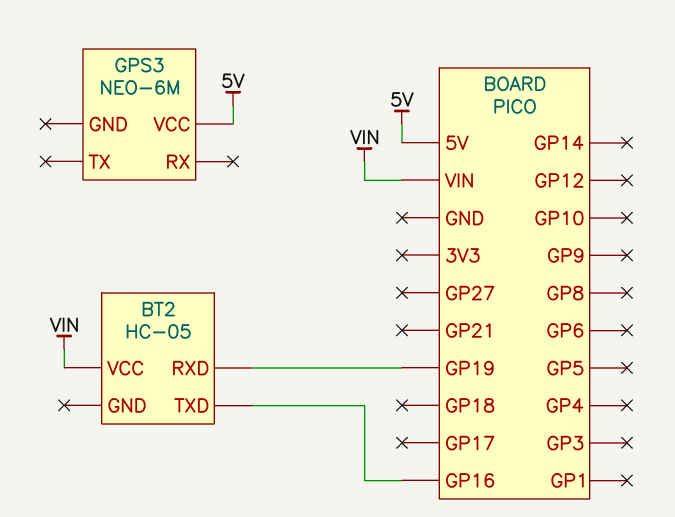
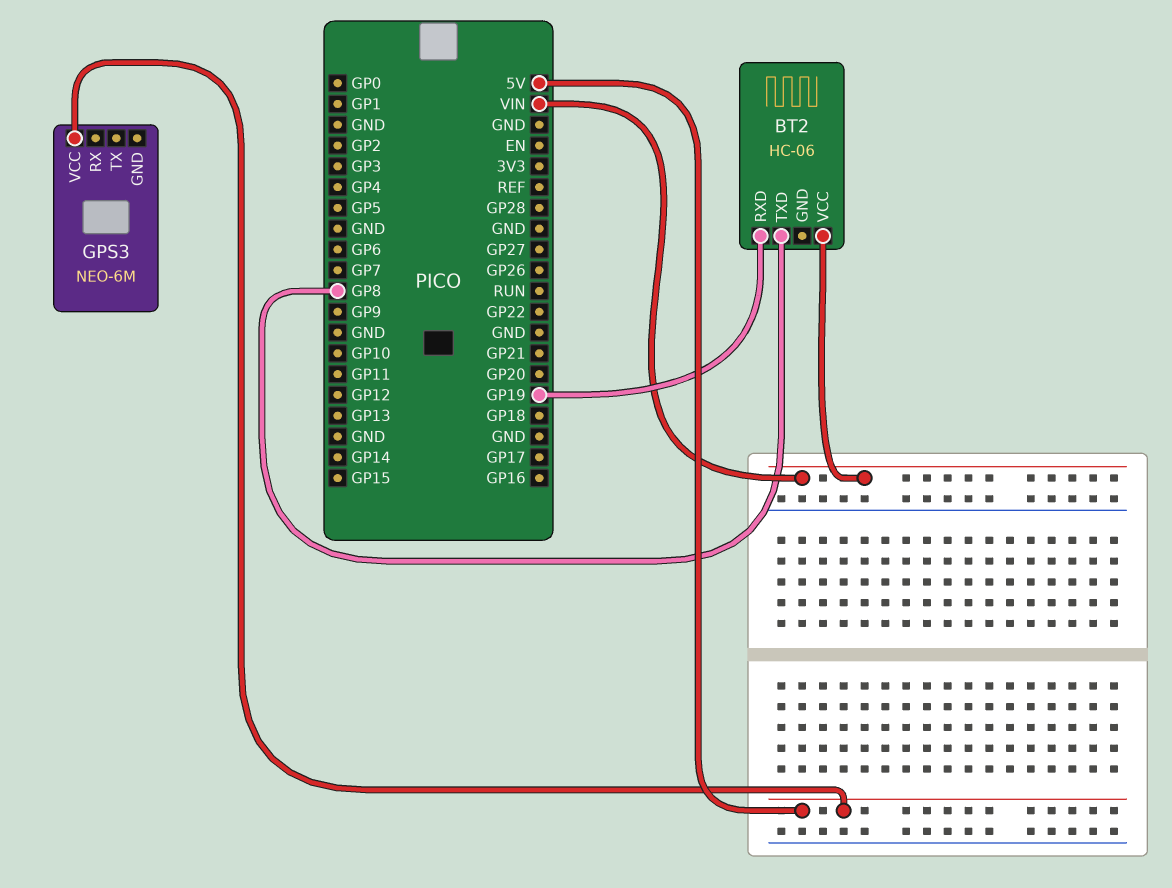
BT2: HC-05 -> HC-06
BT2 pin TXD: GP16 -> GP8

